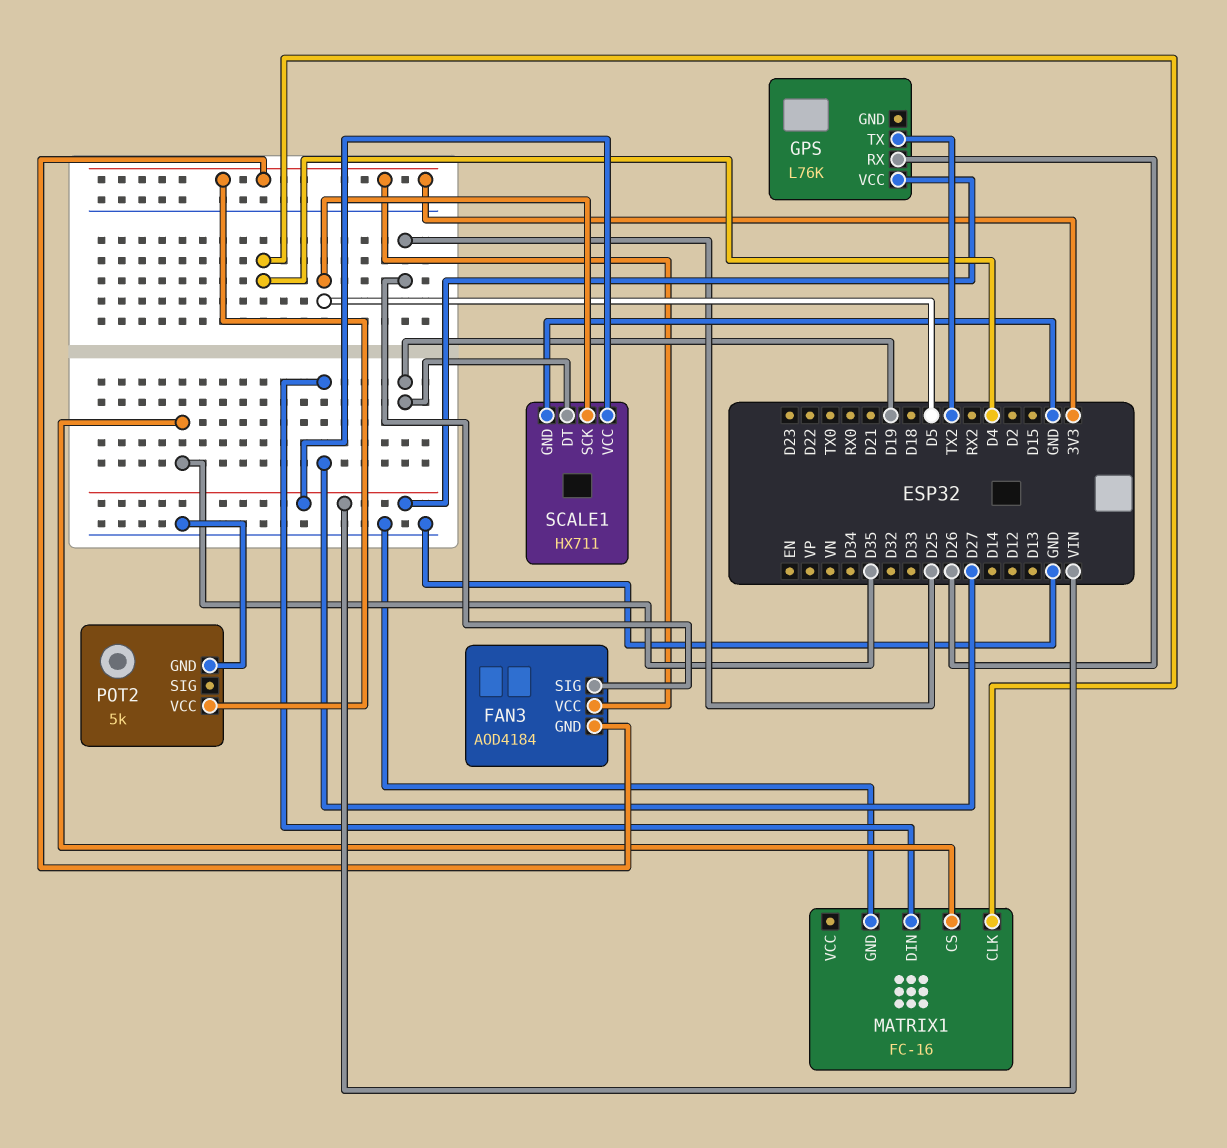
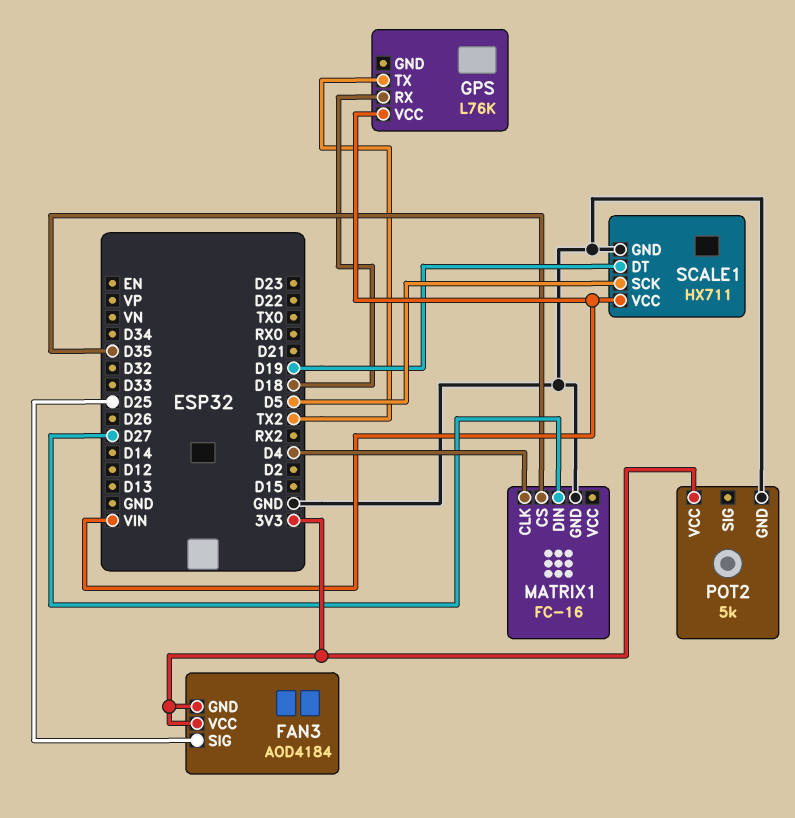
GPS pin RX: D26 -> D18

